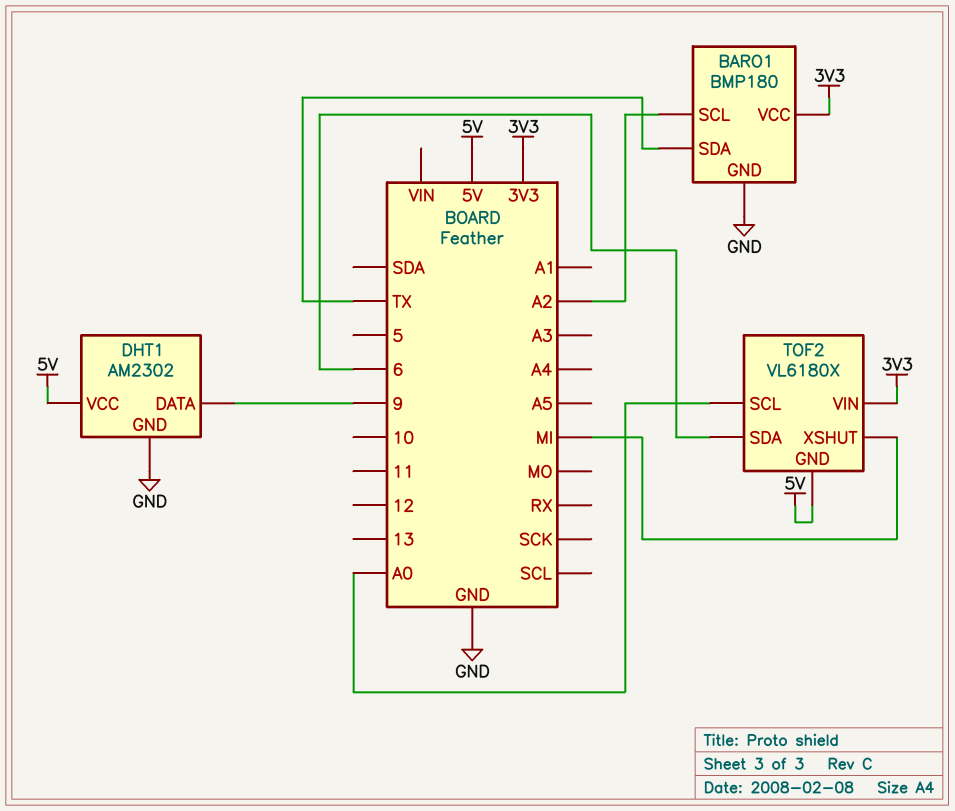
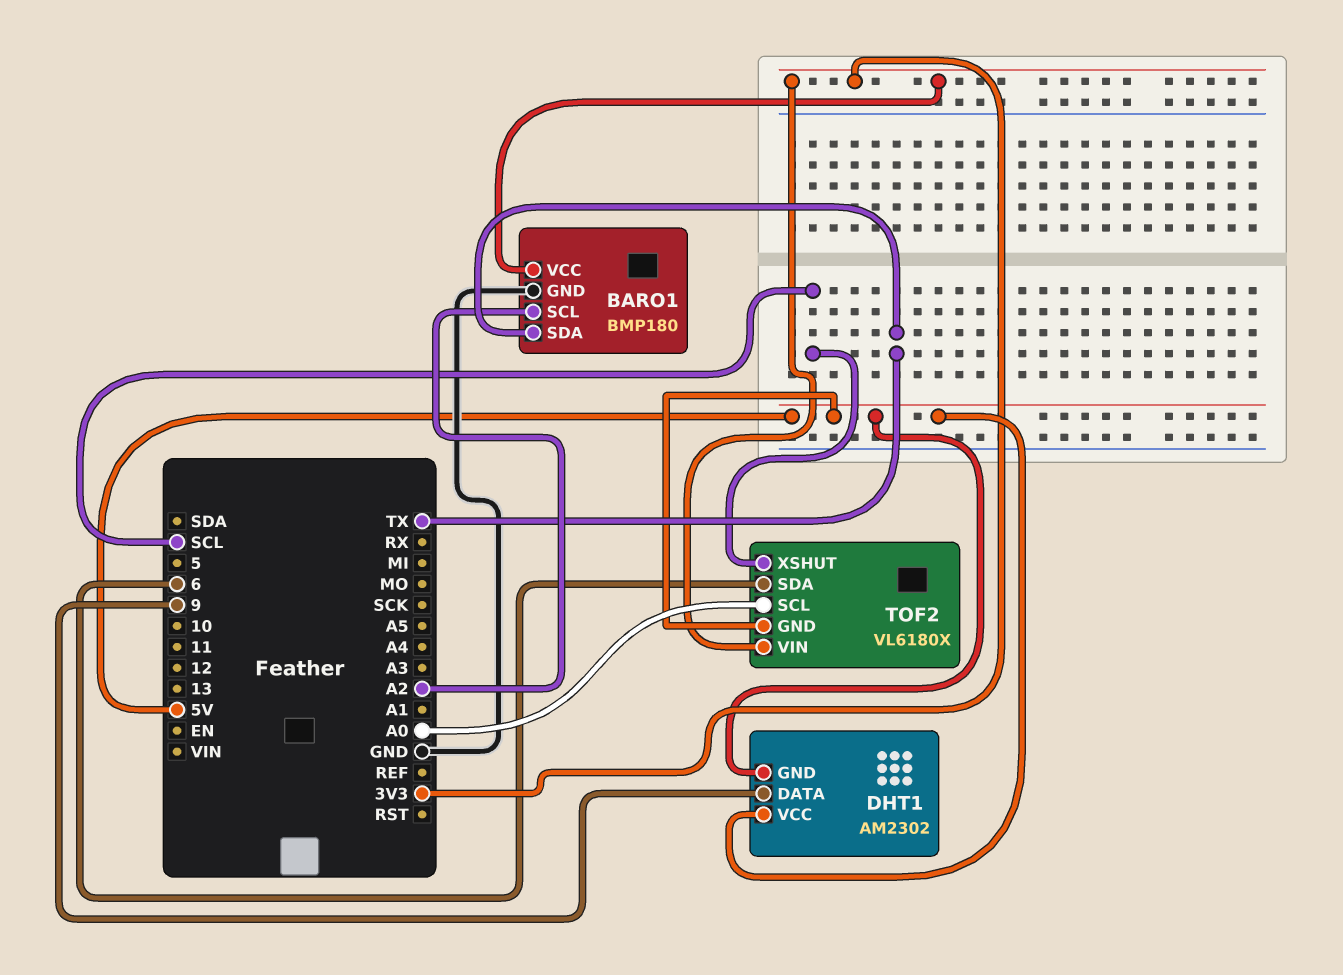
DHT1 pin GND: GND -> 5V
TOF2 pin XSHUT: MI -> SCL

